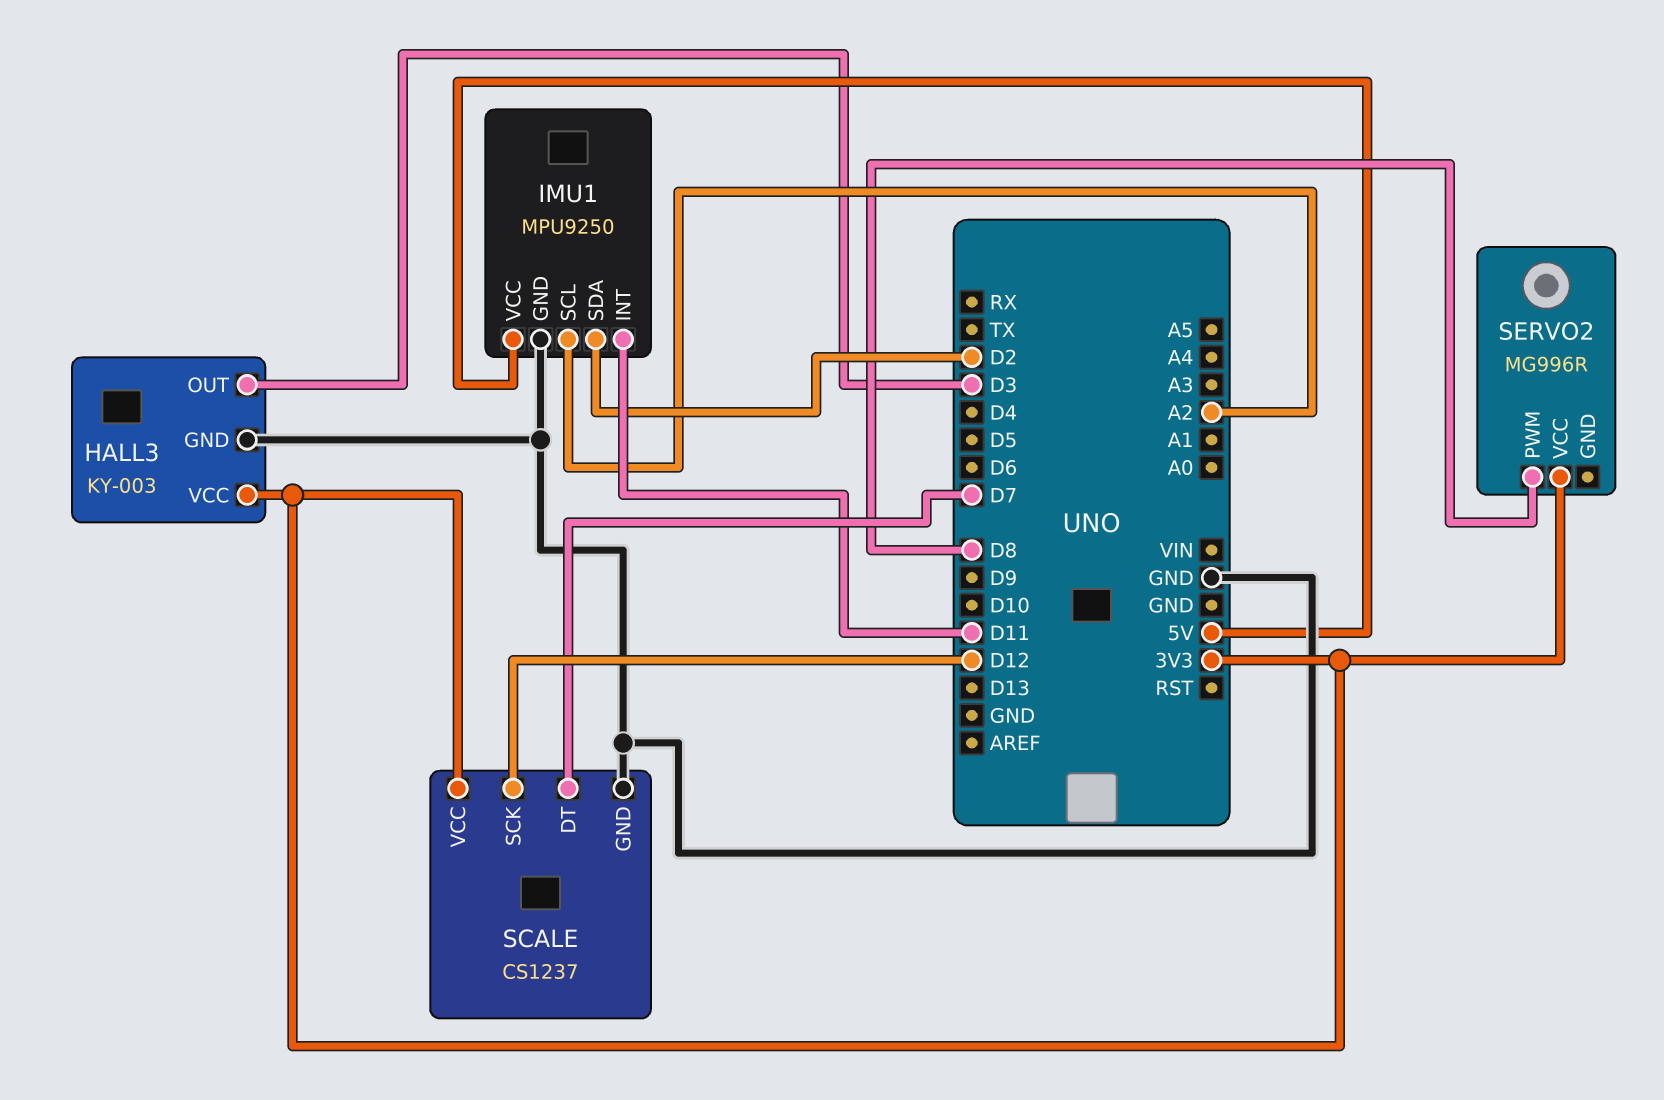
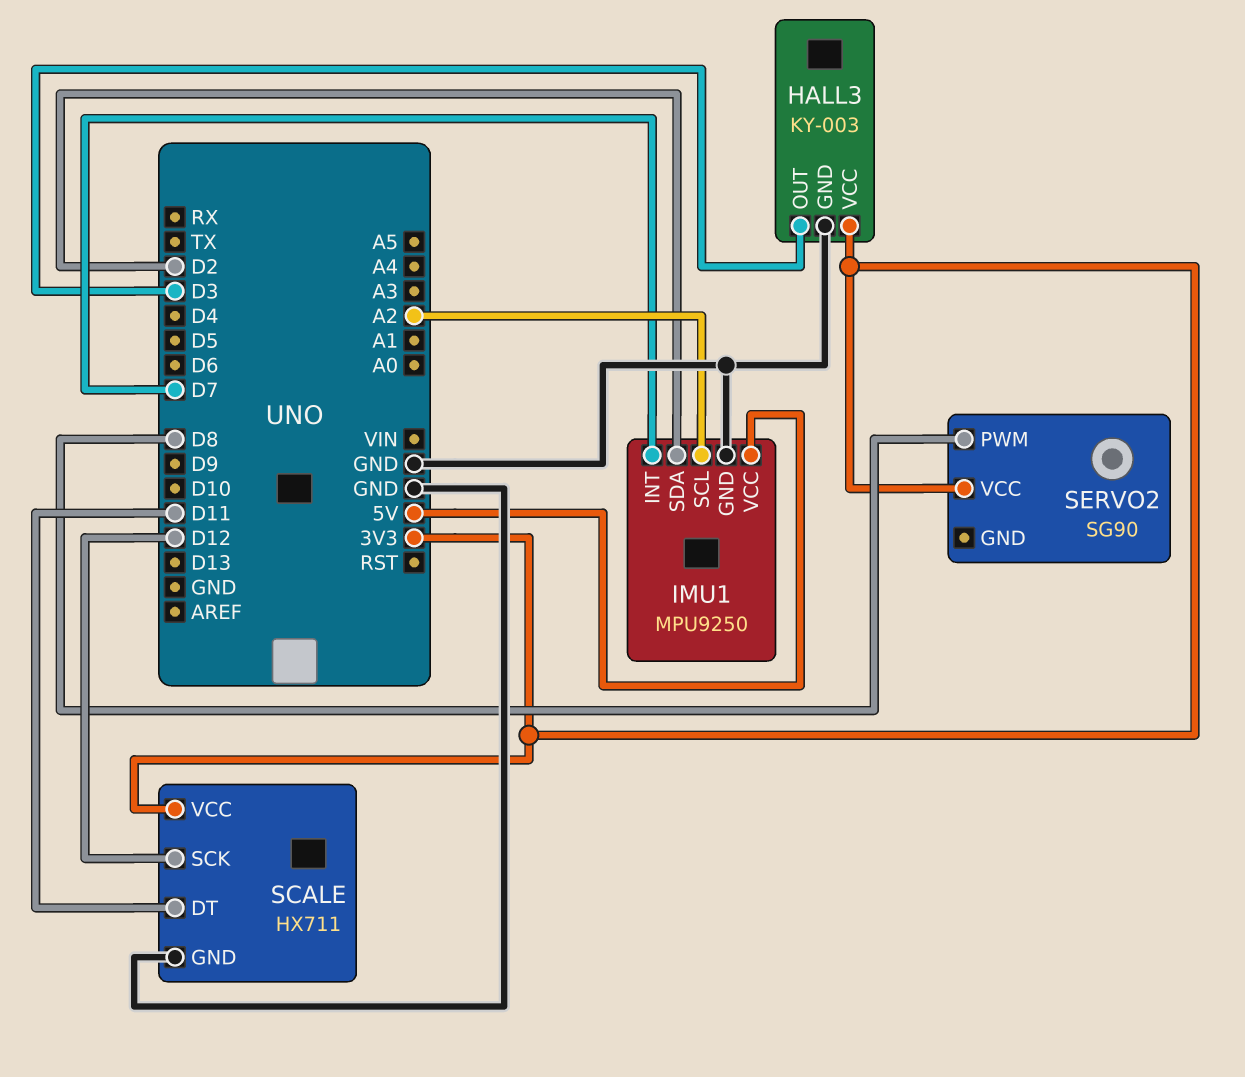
IMU1 pin INT: D11 -> D7
SCALE: CS1237 -> HX711
SCALE pin DT: D7 -> D11
SERVO2: MG996R -> SG90

